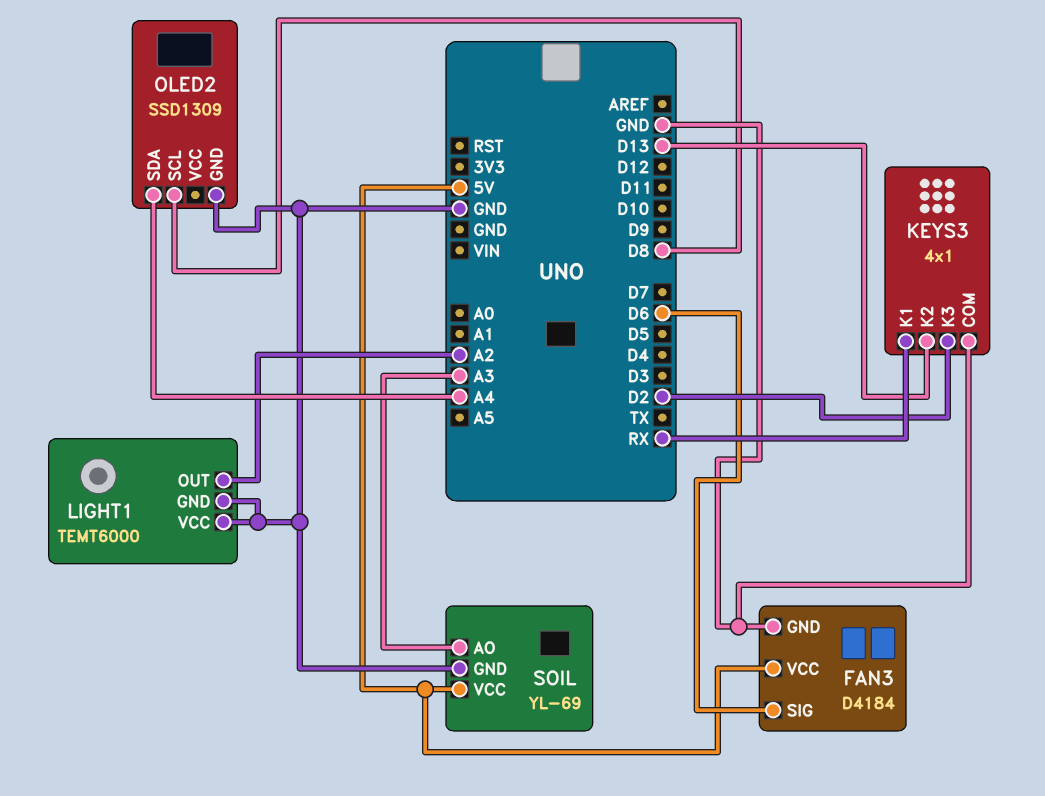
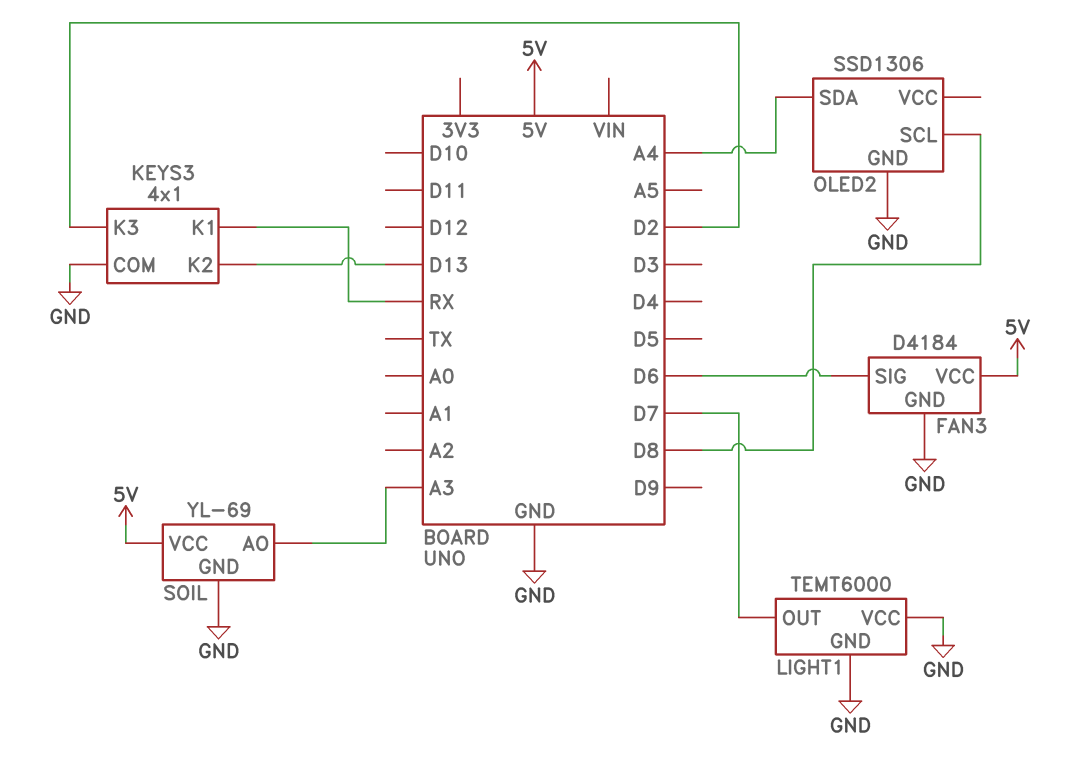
LIGHT1 pin OUT: A2 -> D7
OLED2: SSD1309 -> SSD1306

